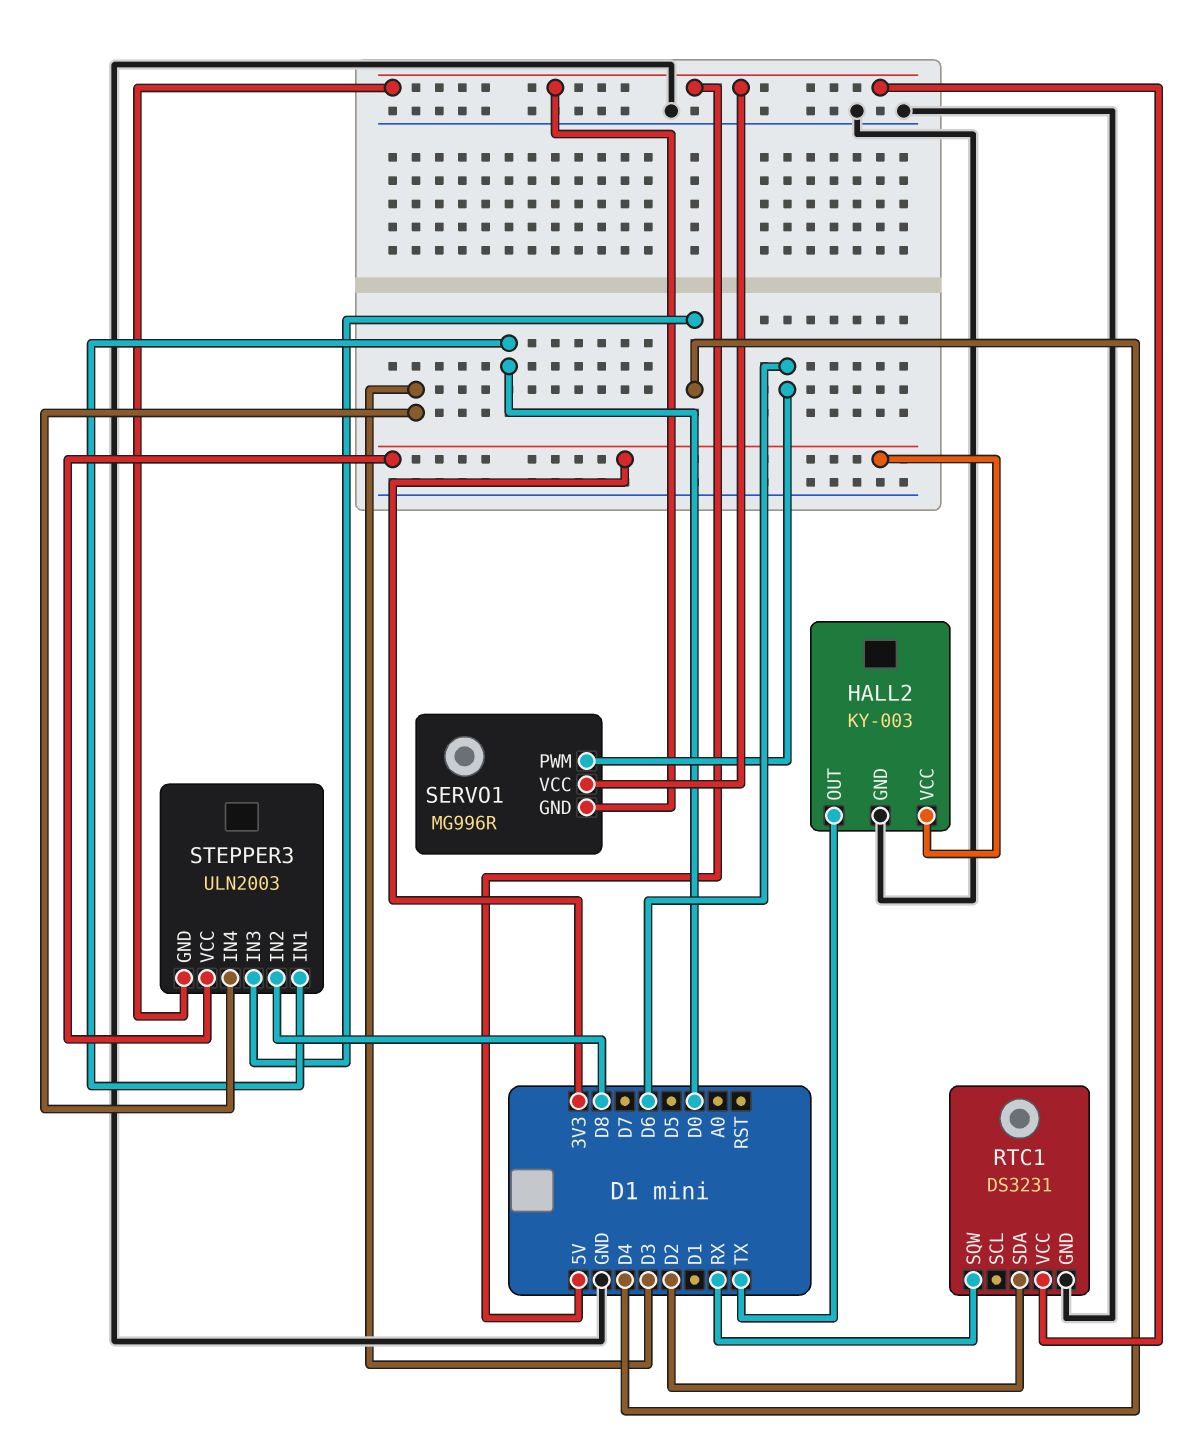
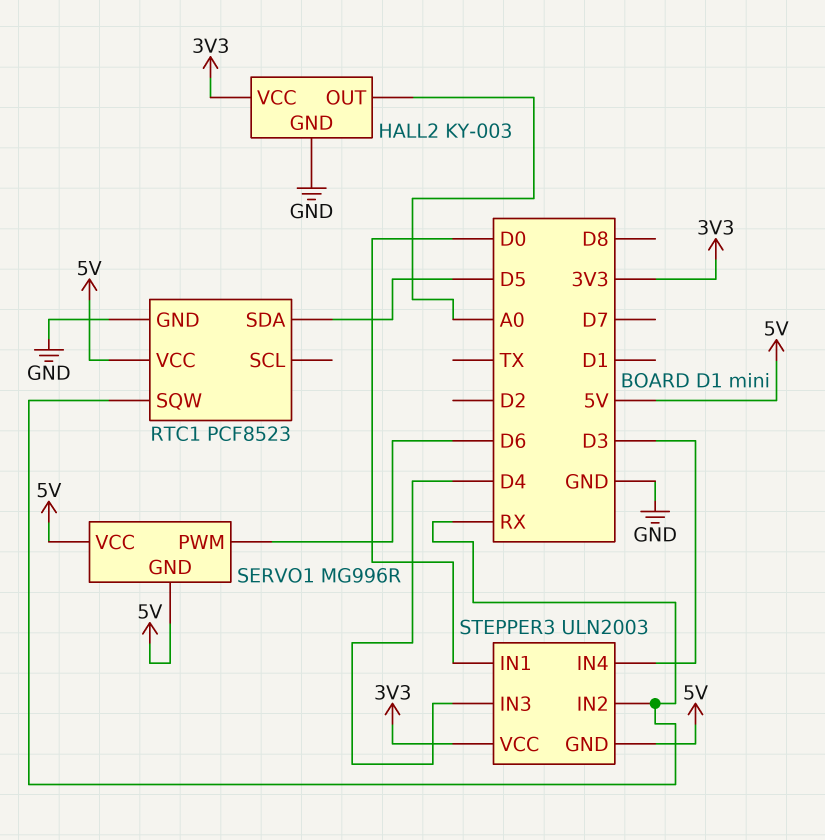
HALL2 pin OUT: TX -> A0
RTC1: DS3231 -> PCF8523
RTC1 pin SDA: D2 -> D5
STEPPER3 pin IN2: D8 -> RX

